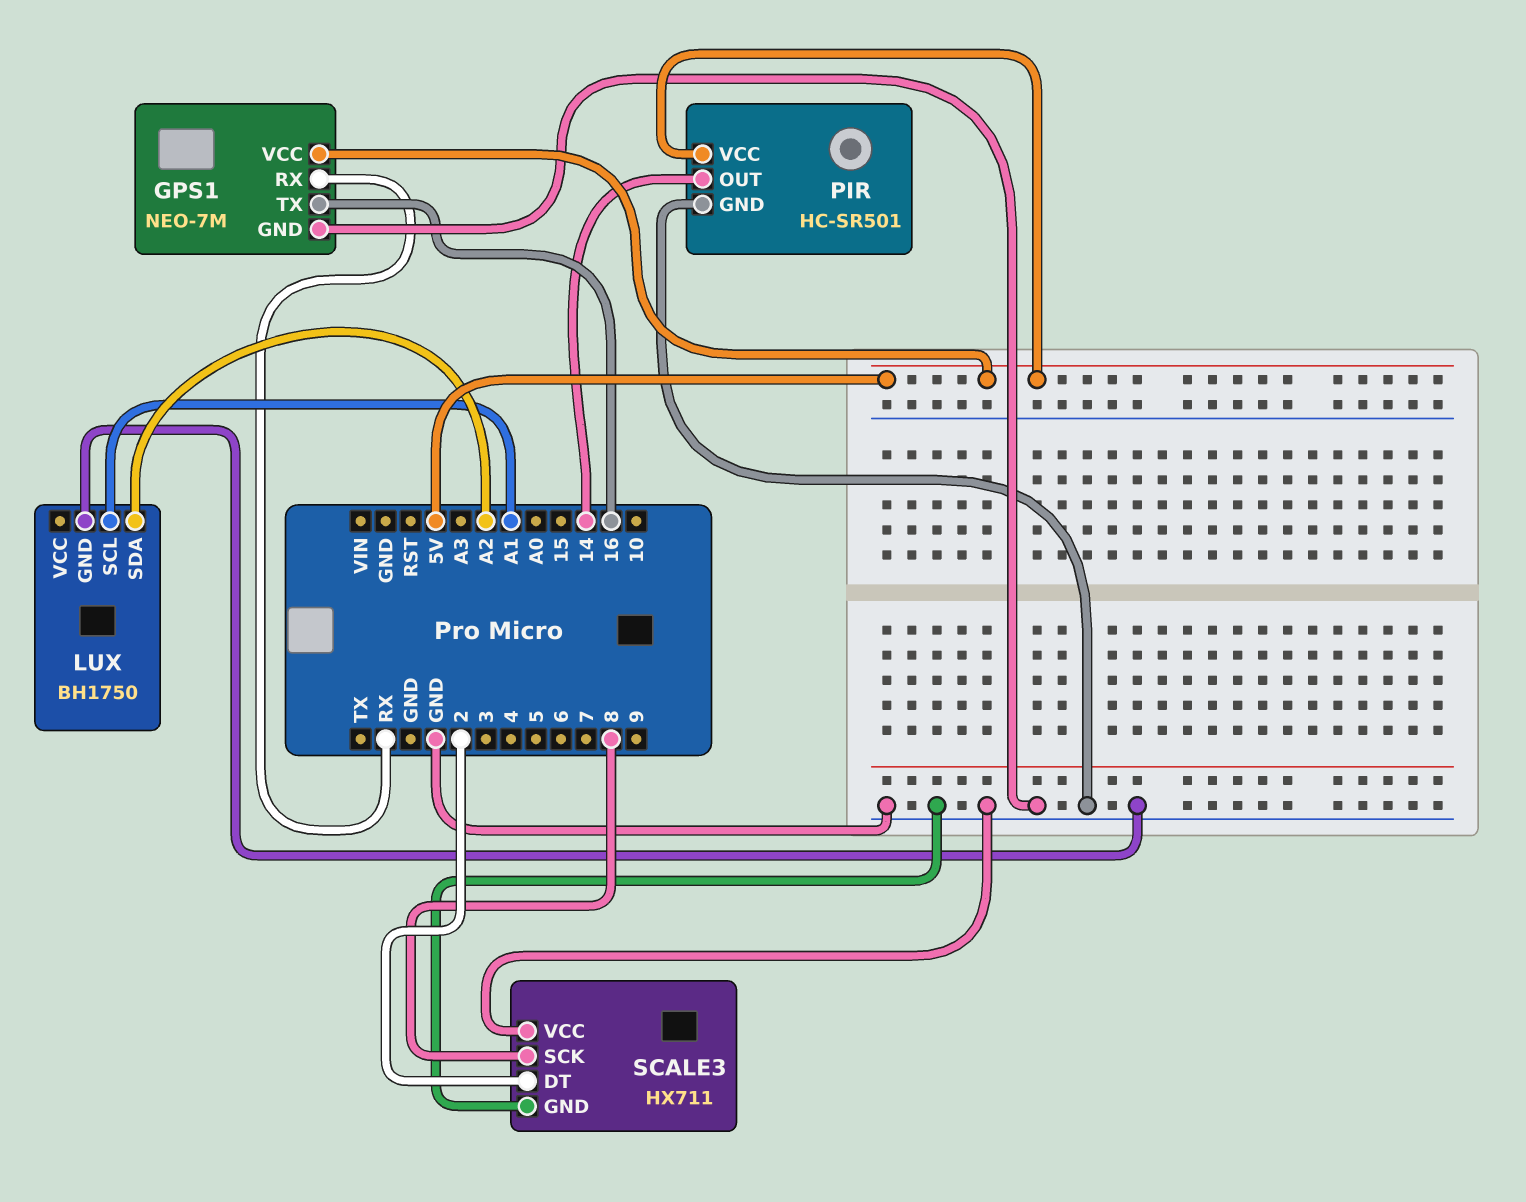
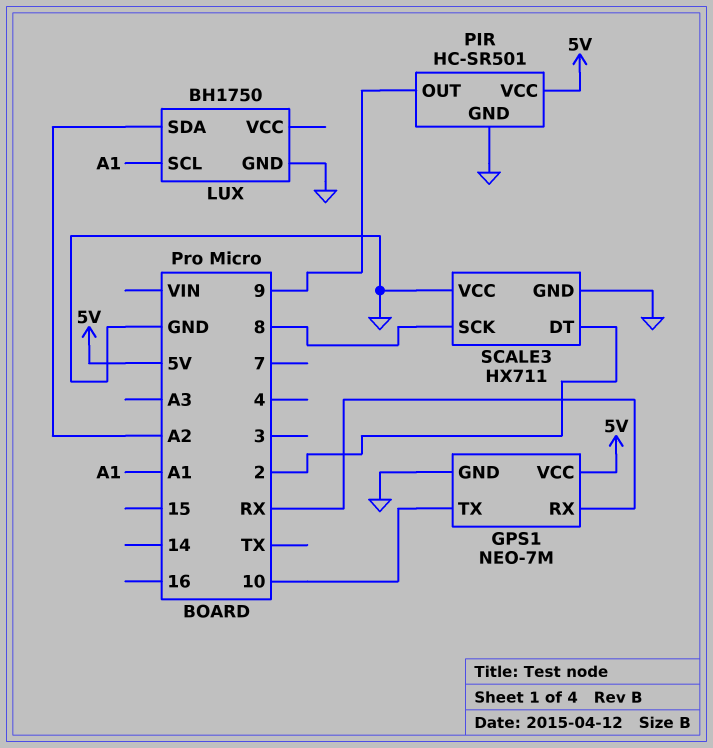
GPS1 pin TX: 16 -> 10
PIR pin OUT: 14 -> 9

